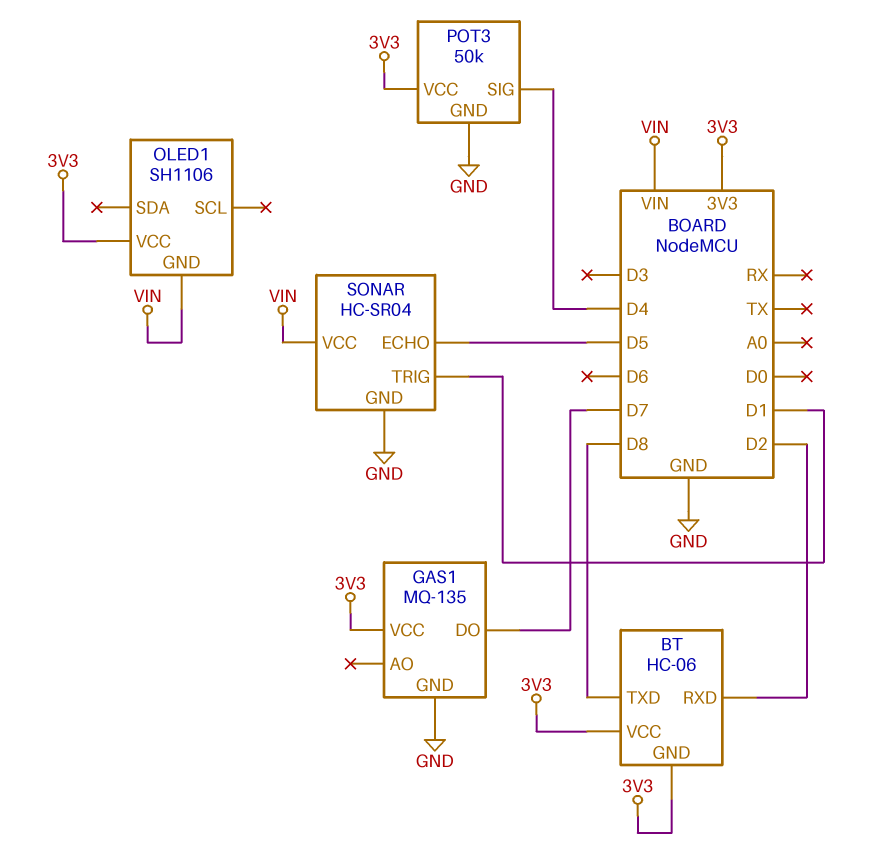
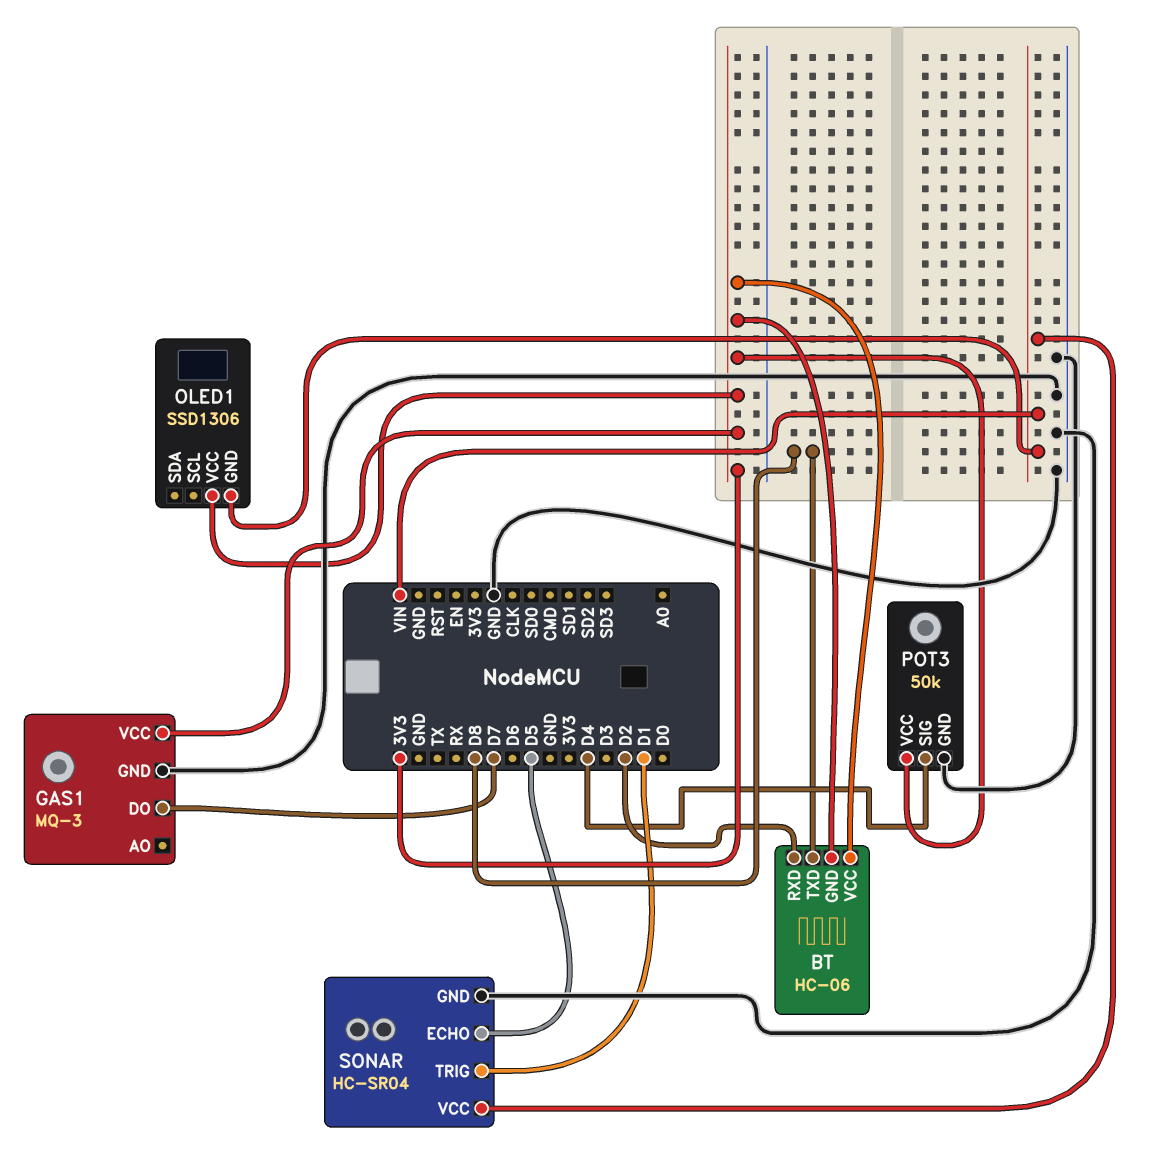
GAS1: MQ-135 -> MQ-3
OLED1: SH1106 -> SSD1306

